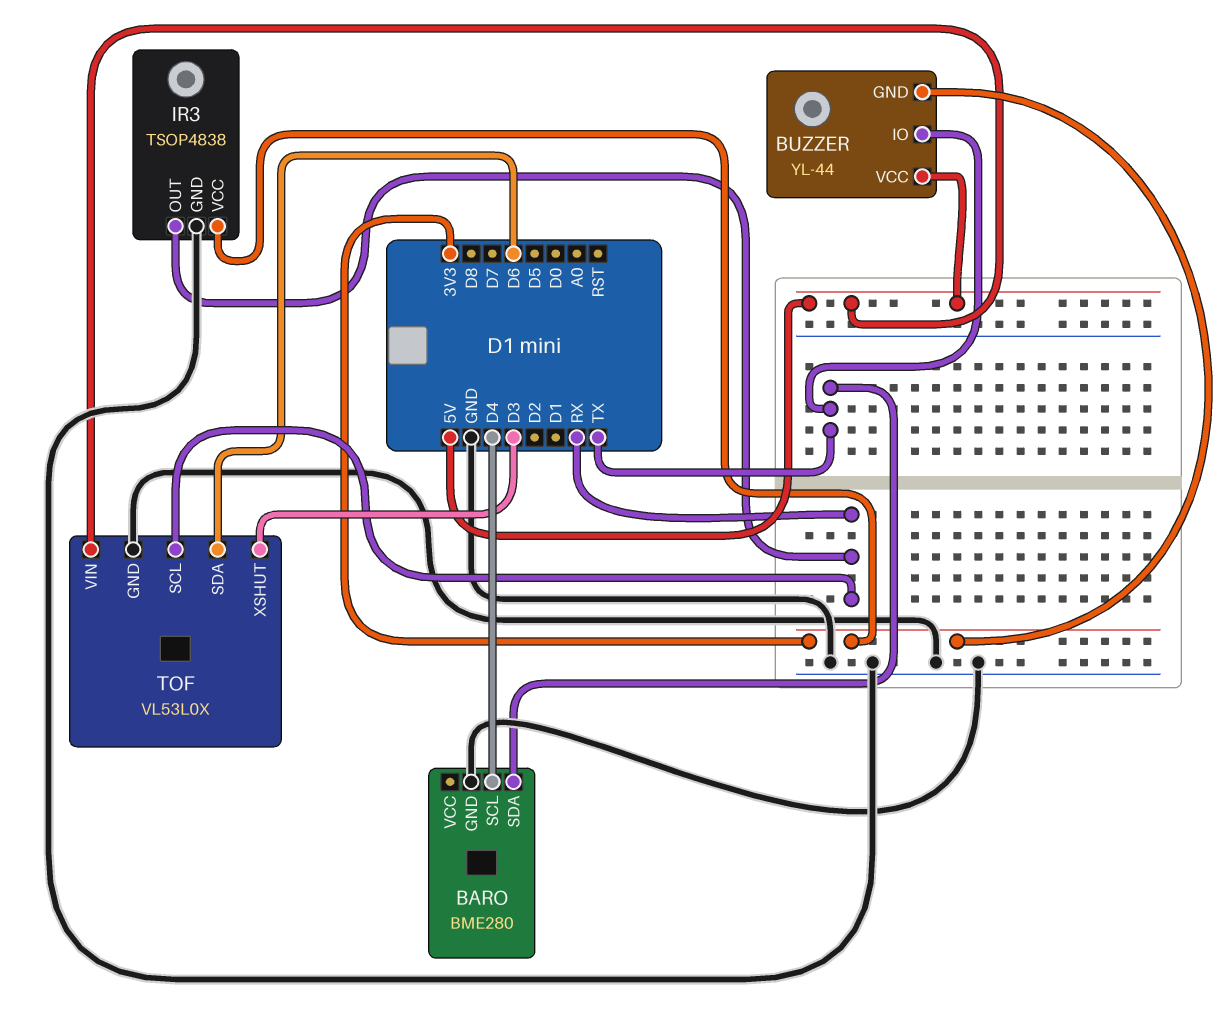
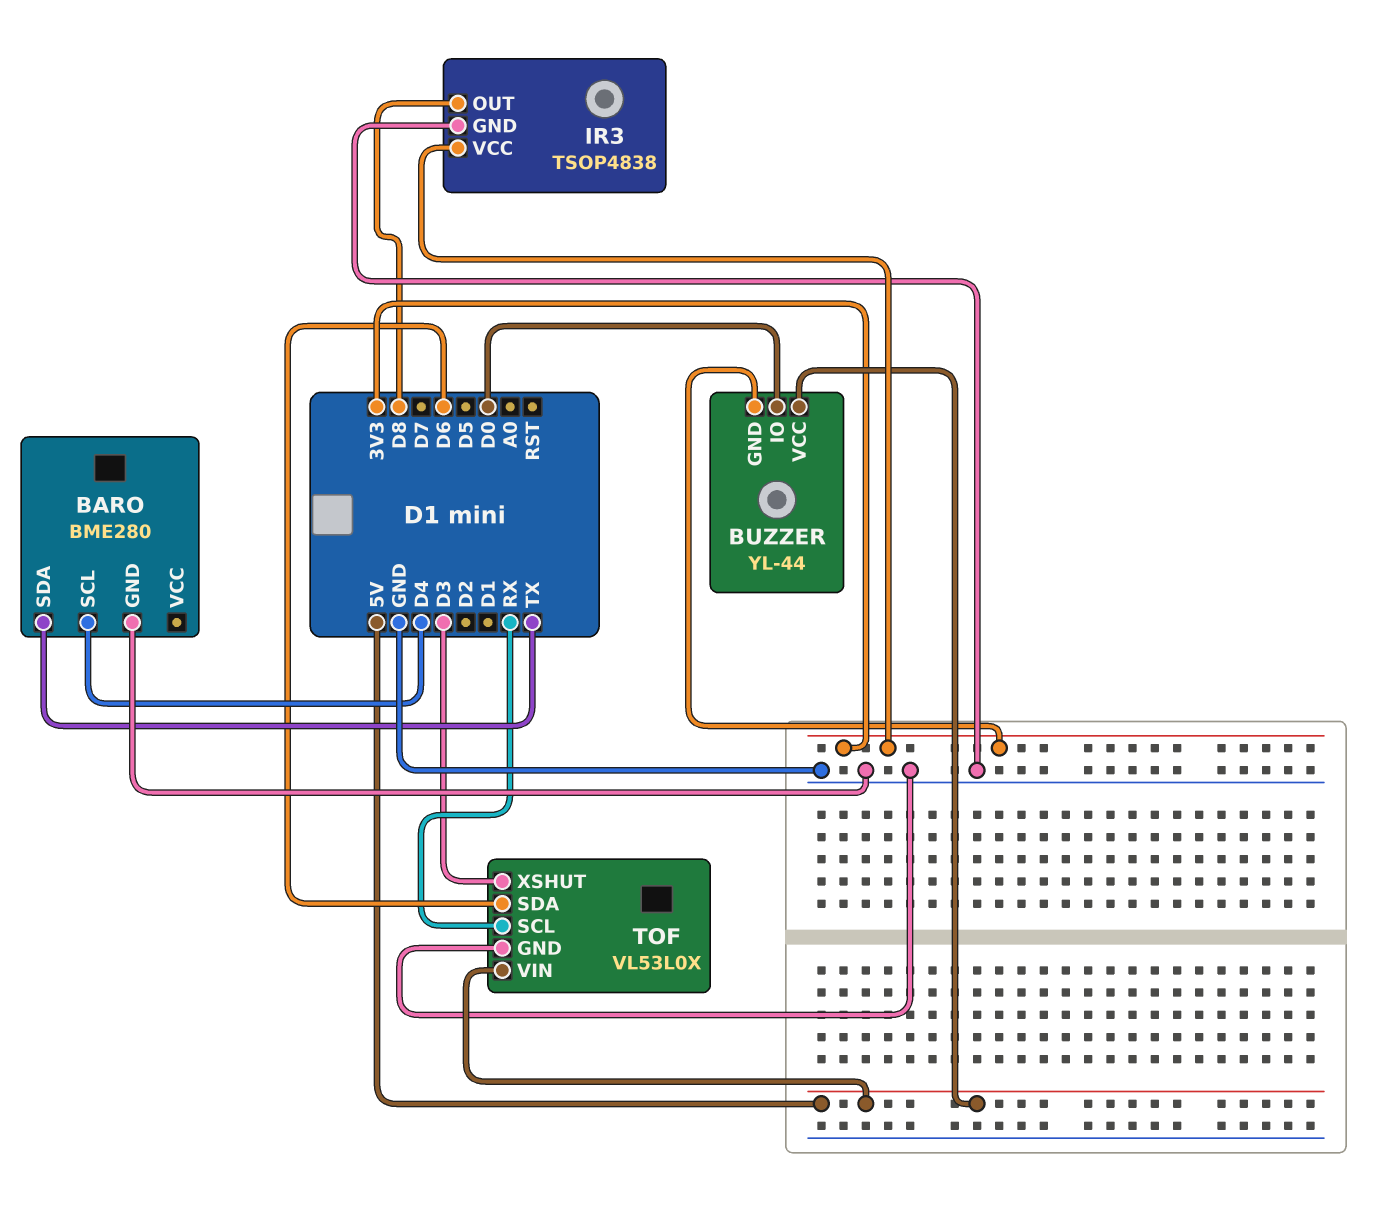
BUZZER pin IO: TX -> D0
IR3 pin OUT: RX -> D8

